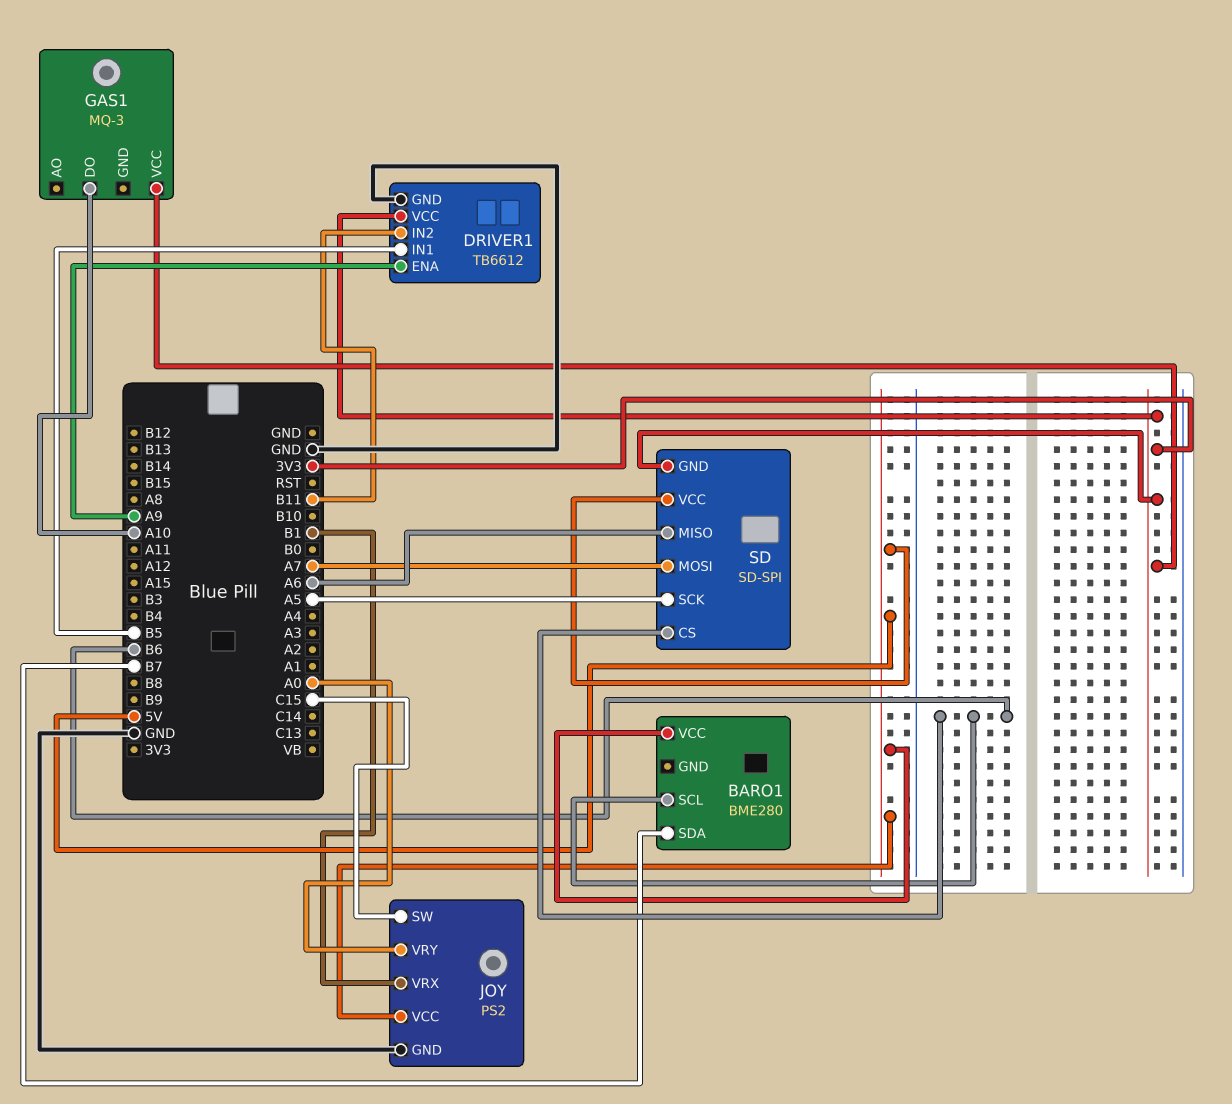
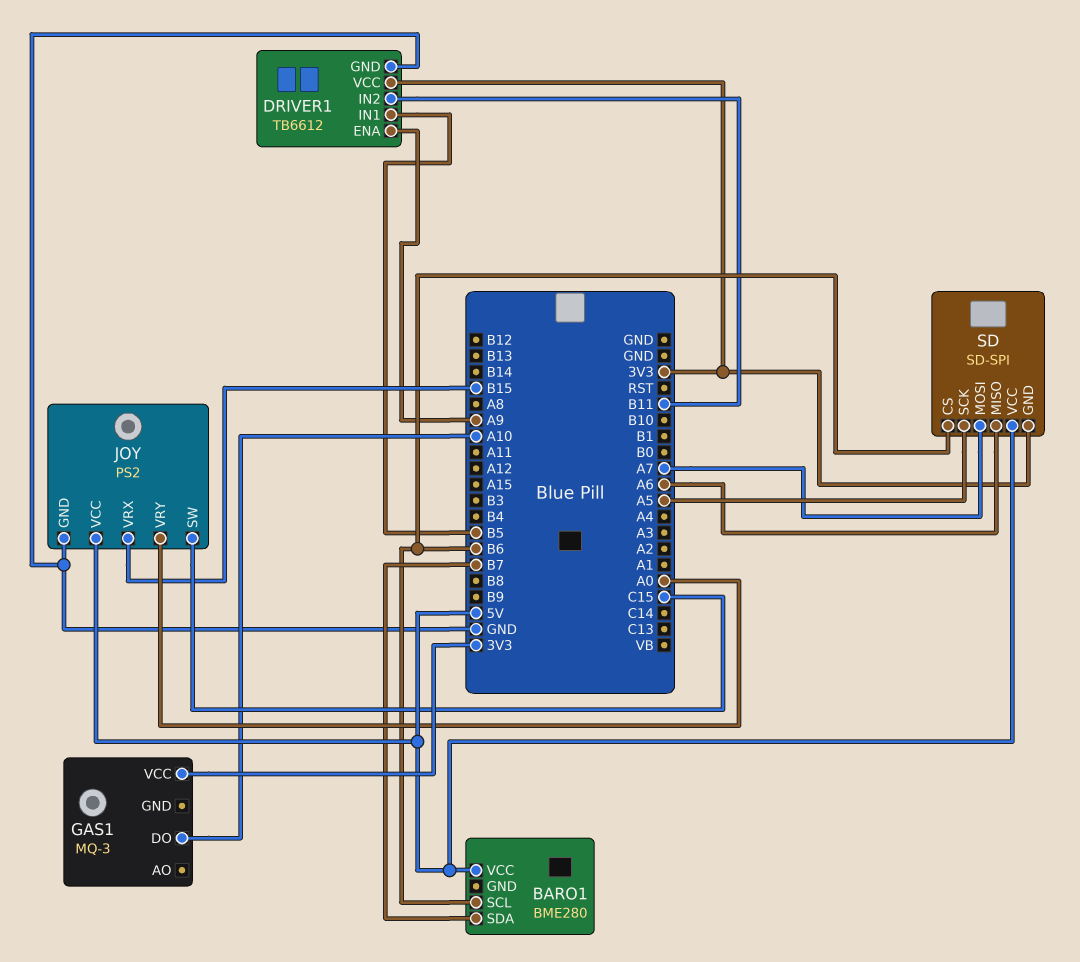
JOY pin VRX: B1 -> B15

